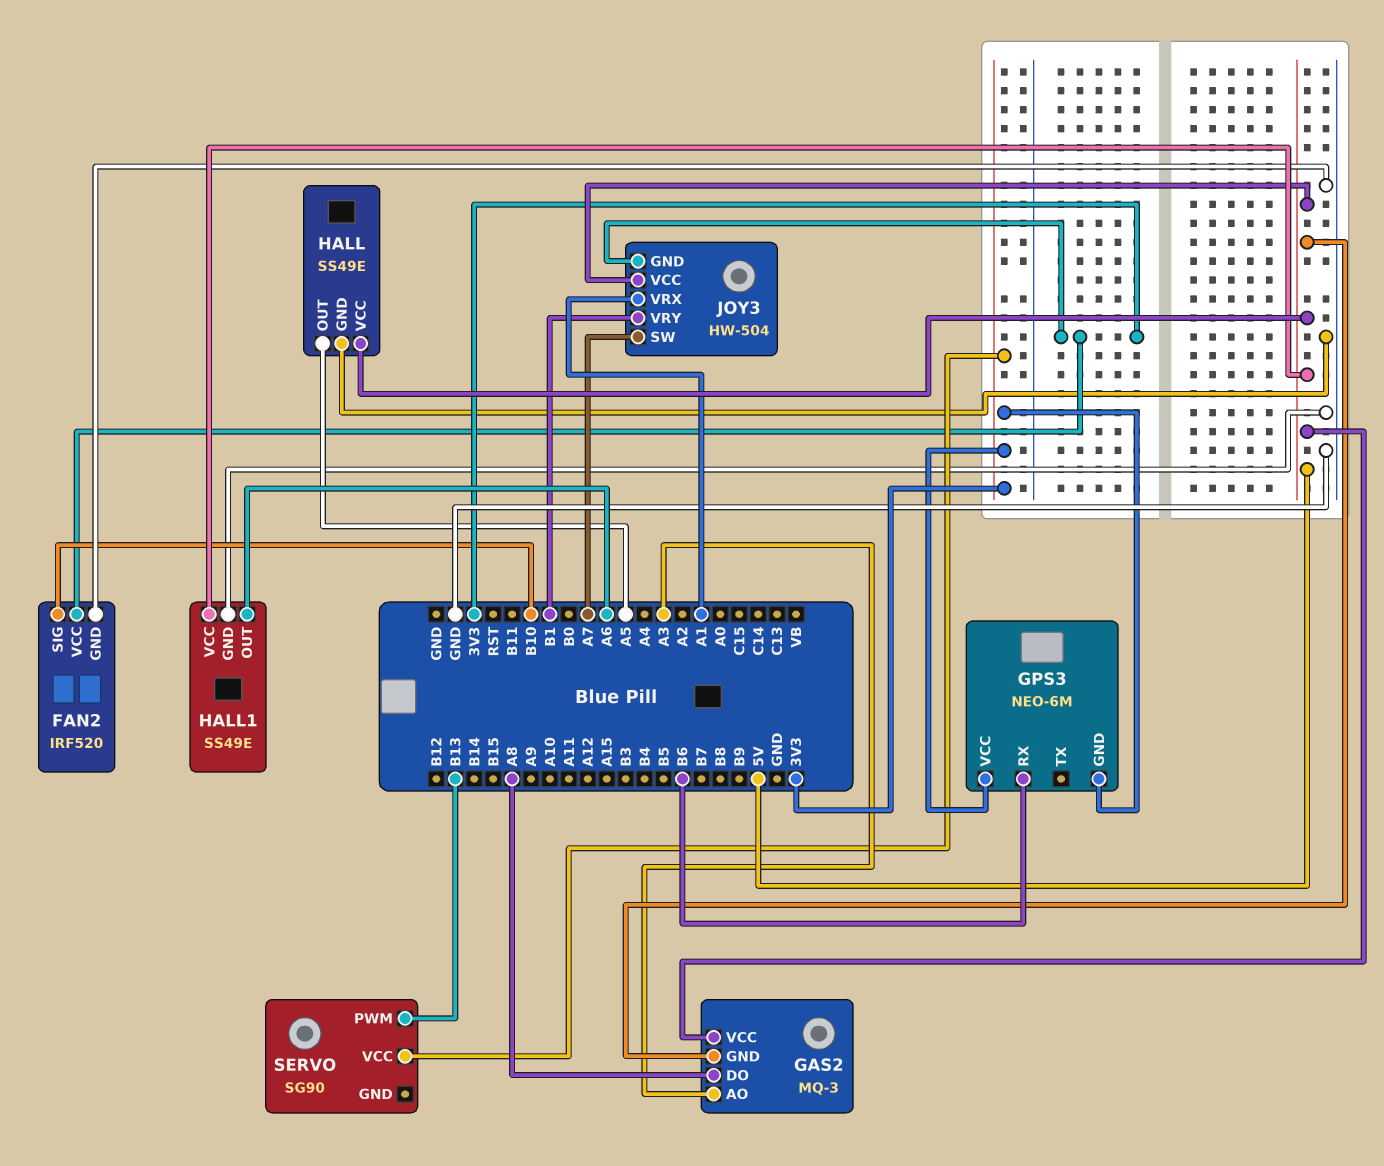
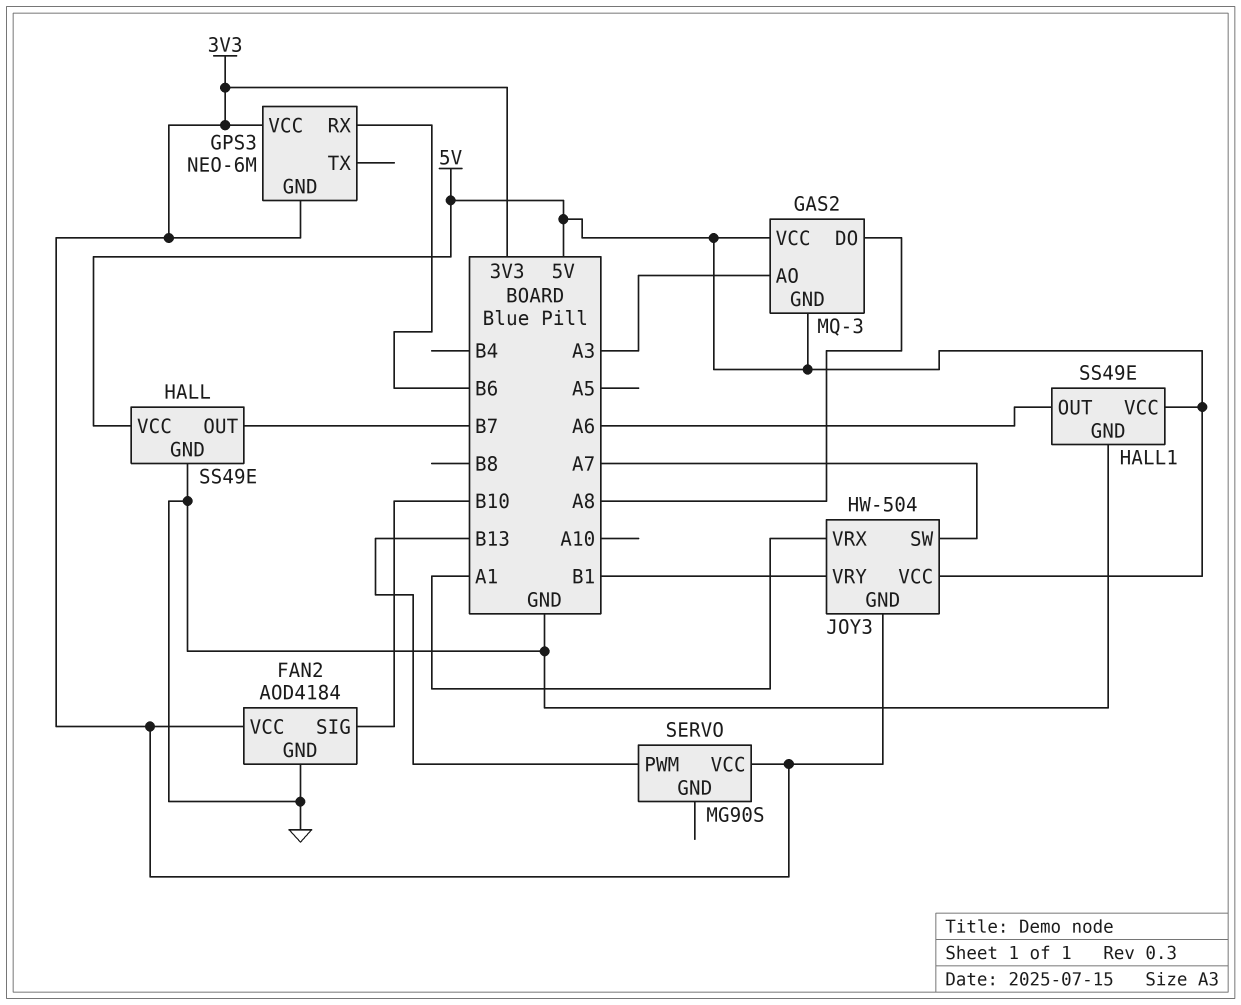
FAN2: IRF520 -> AOD4184
HALL pin OUT: A5 -> B7
SERVO: SG90 -> MG90S

